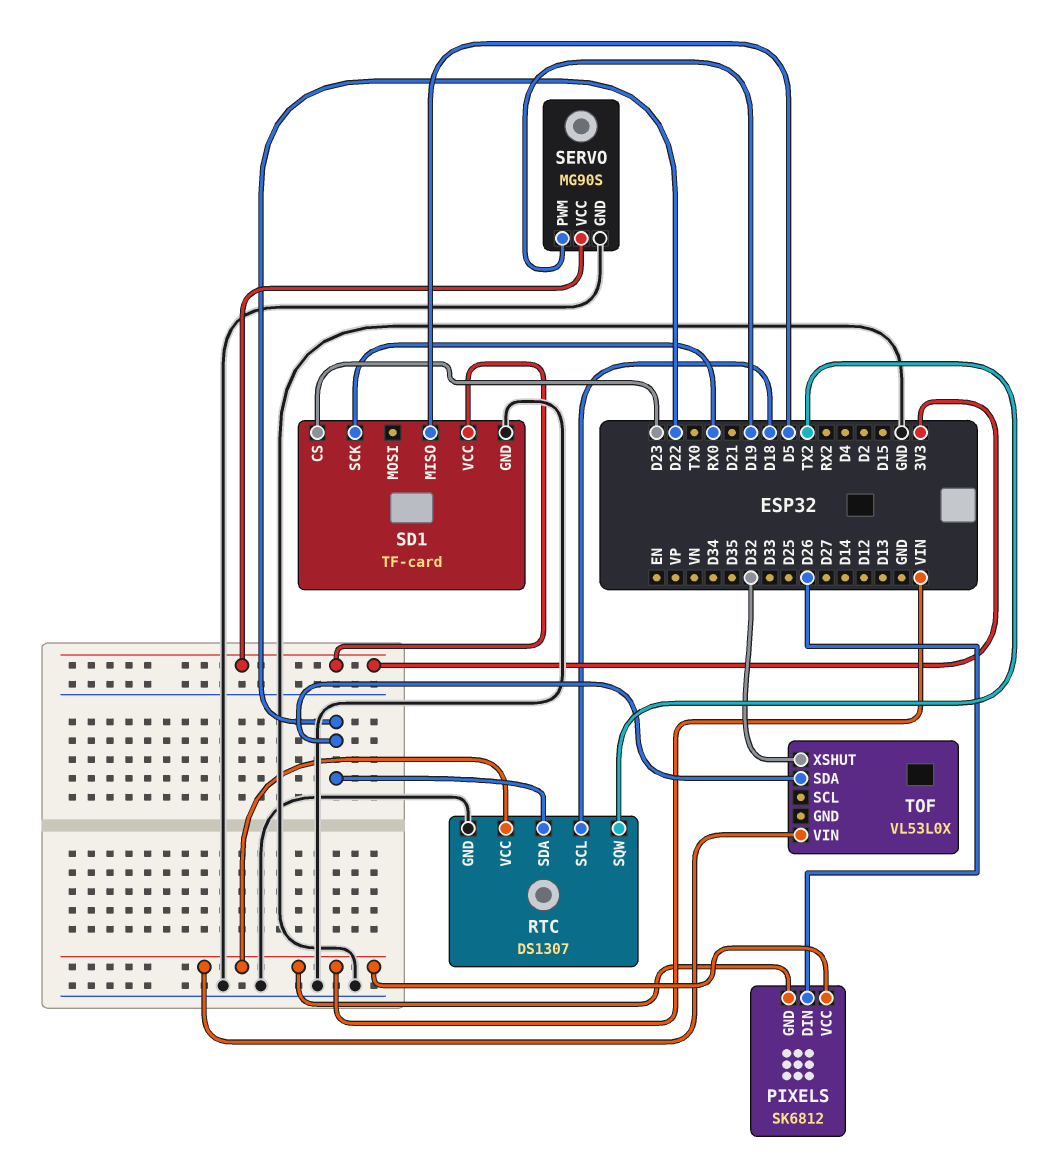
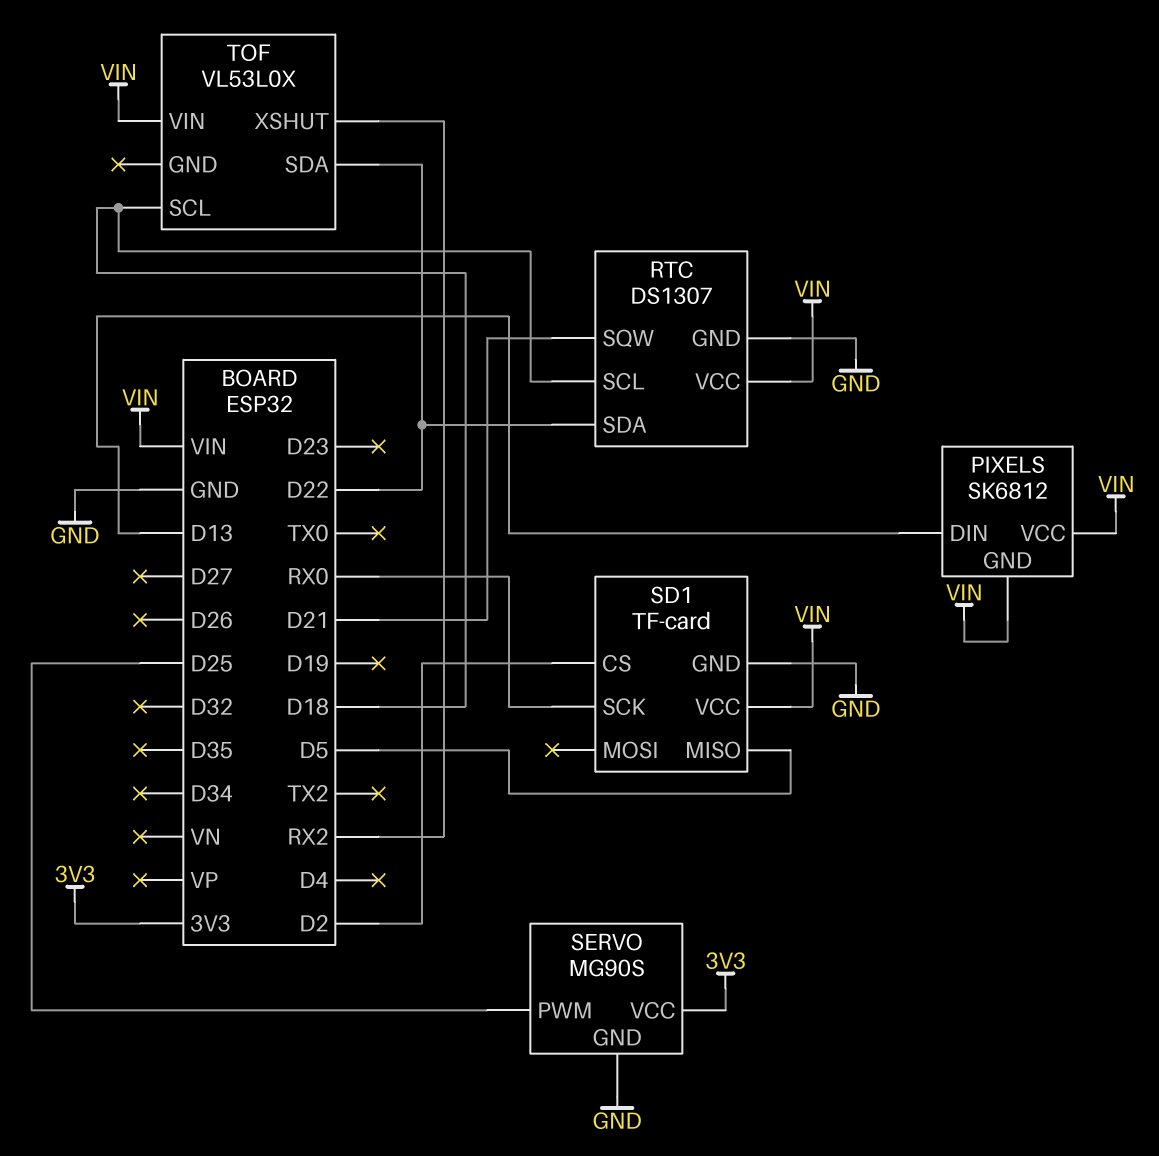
PIXELS pin DIN: D26 -> D13
RTC pin SQW: TX2 -> D21
SD1 pin CS: D23 -> D2
SD1 pin VCC: 3V3 -> VIN
SERVO pin PWM: D19 -> D25
TOF pin SCL: none -> D18
TOF pin XSHUT: D32 -> RX2

